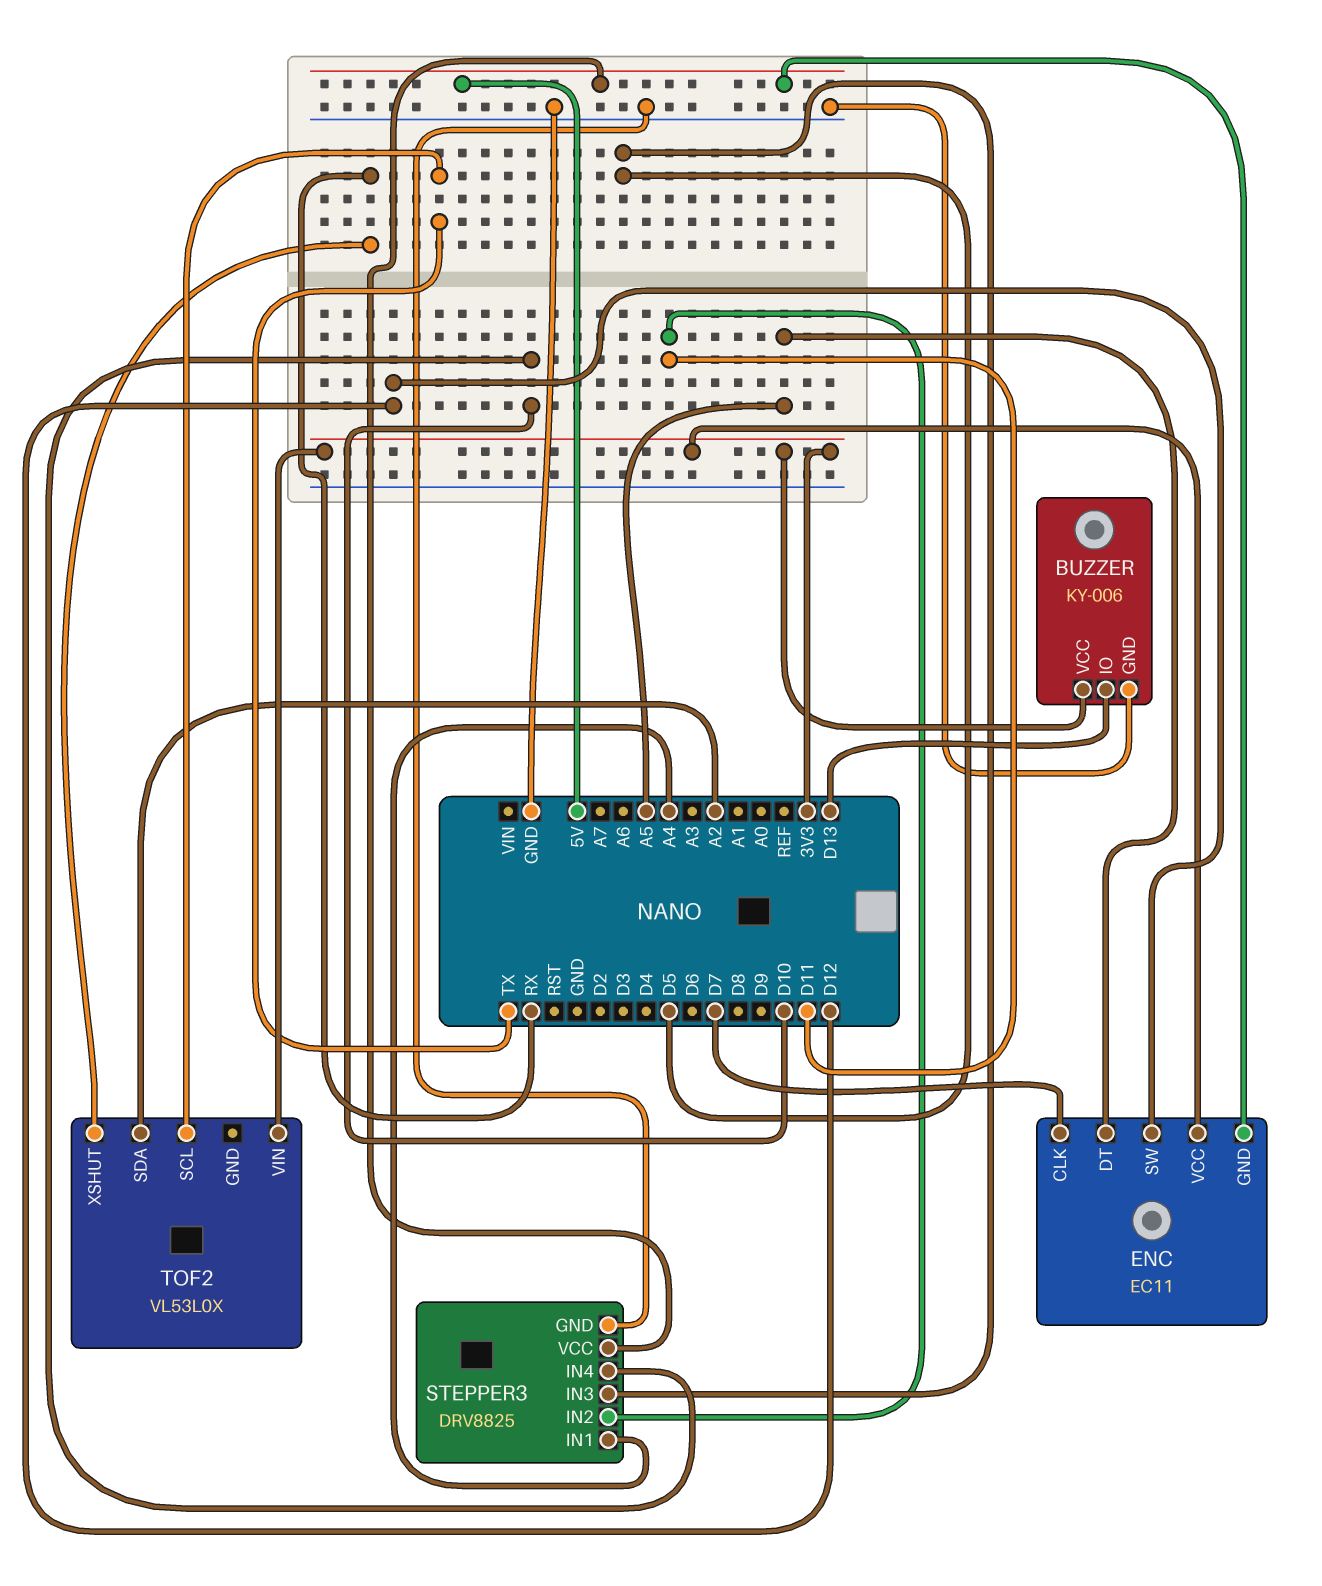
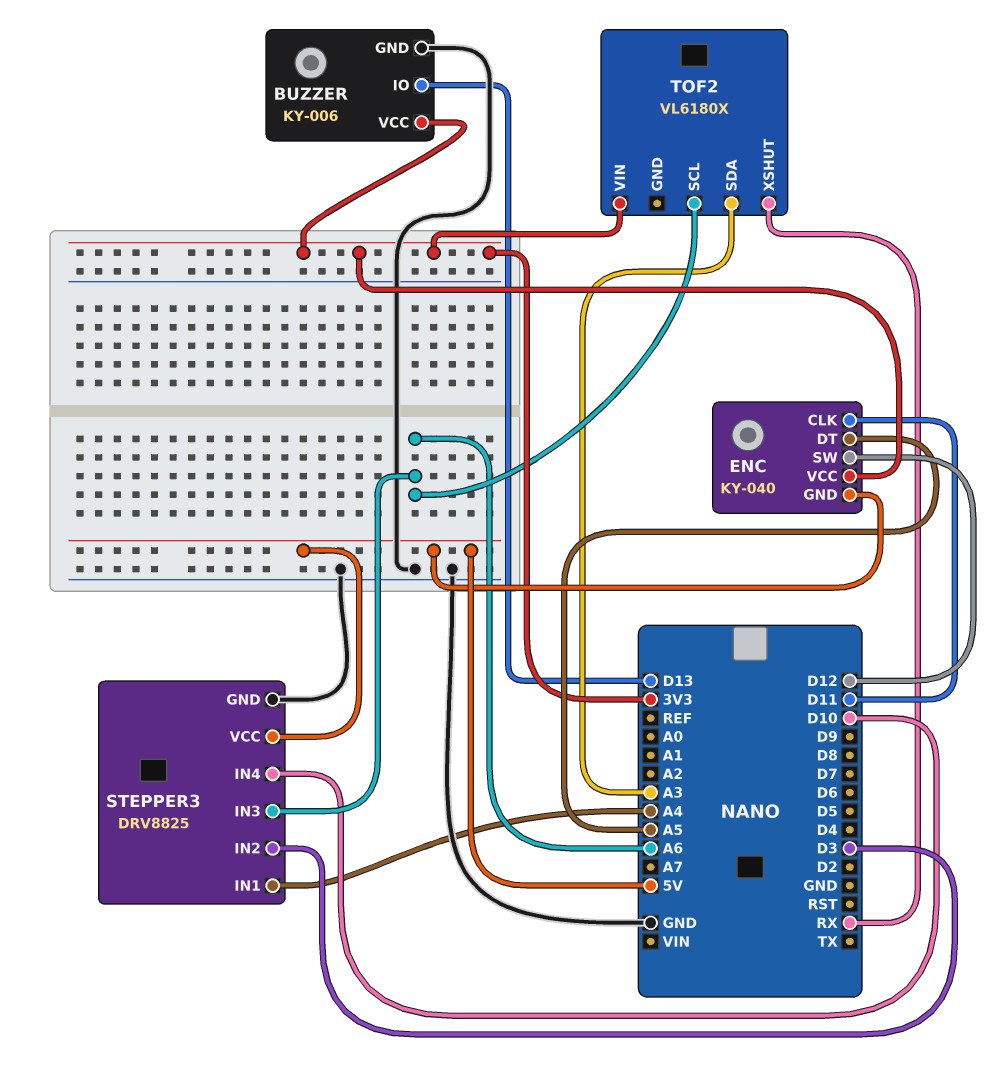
ENC: EC11 -> KY-040
ENC pin CLK: D7 -> D11
STEPPER3 pin IN2: D11 -> D3
STEPPER3 pin IN3: D5 -> A6
TOF2: VL53L0X -> VL6180X
TOF2 pin SCL: TX -> A6
TOF2 pin SDA: A2 -> A3

